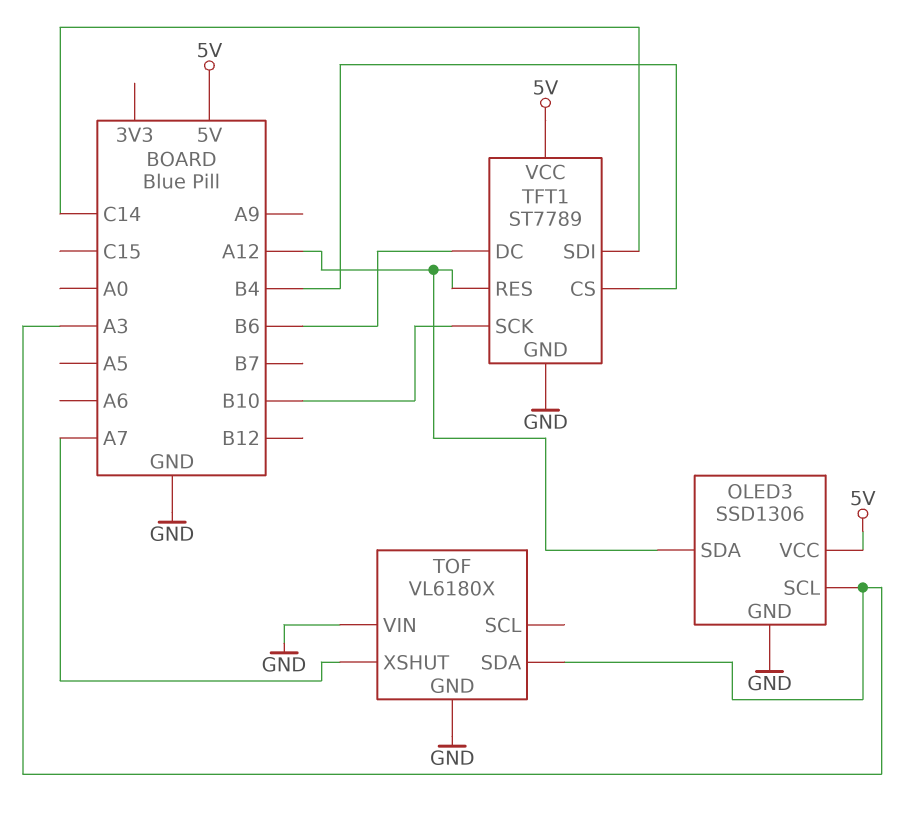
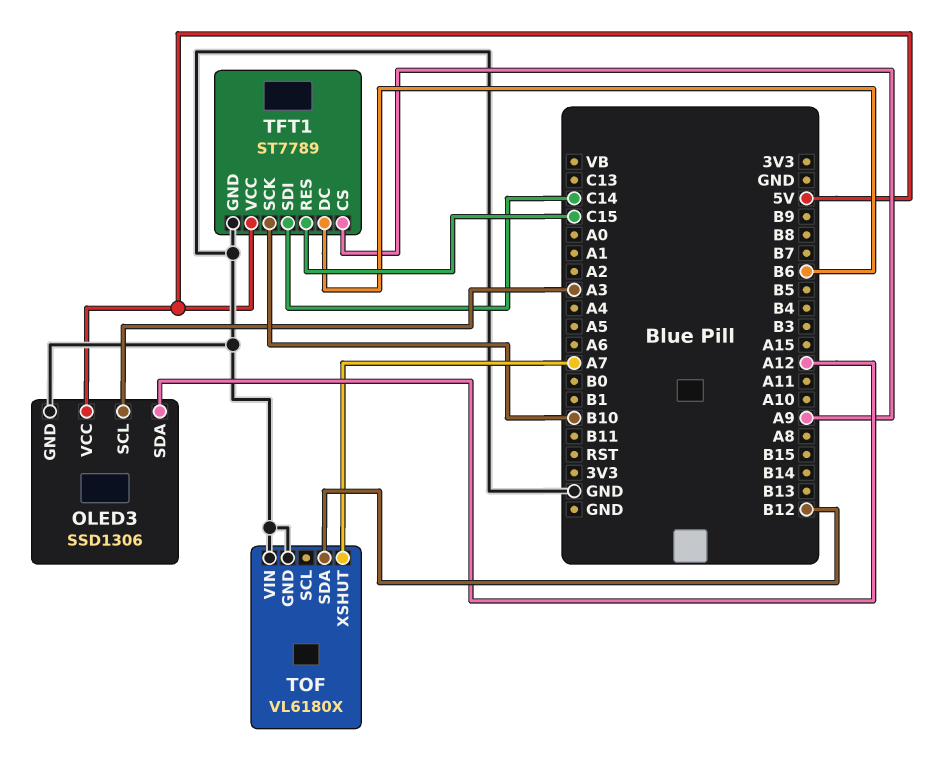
TFT1 pin CS: B4 -> A9
TFT1 pin RES: A12 -> C15
TOF pin SDA: A3 -> B12

